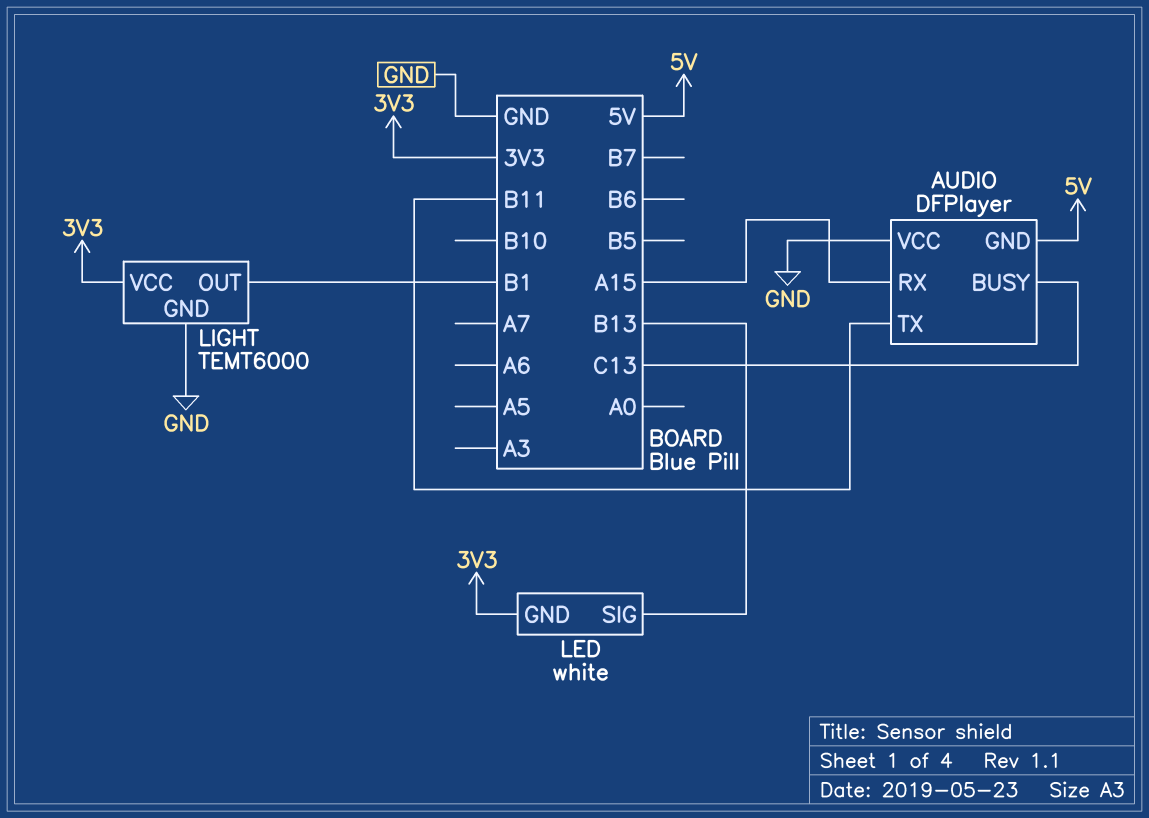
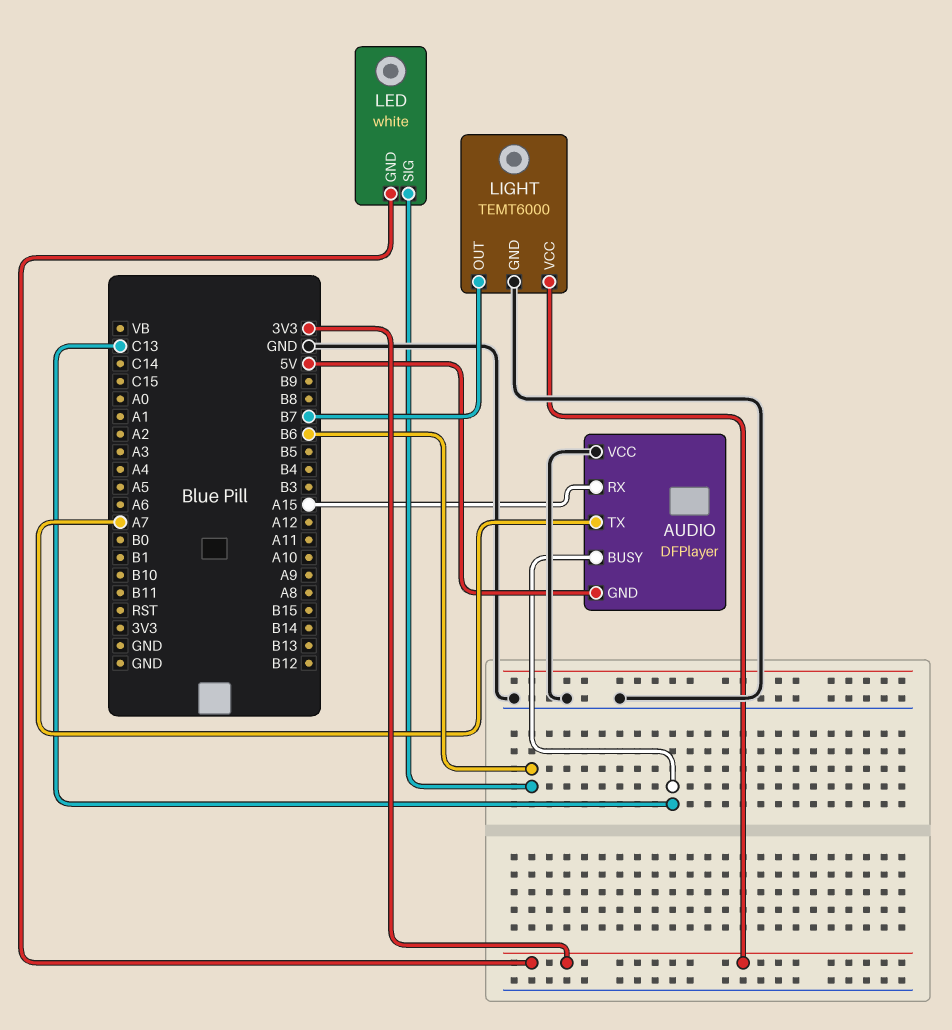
AUDIO pin TX: B11 -> A7
LED pin SIG: B13 -> B6
LIGHT pin OUT: B1 -> B7

